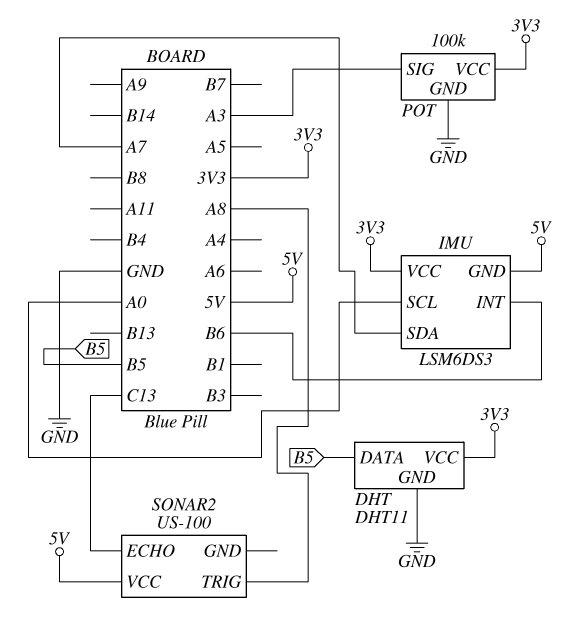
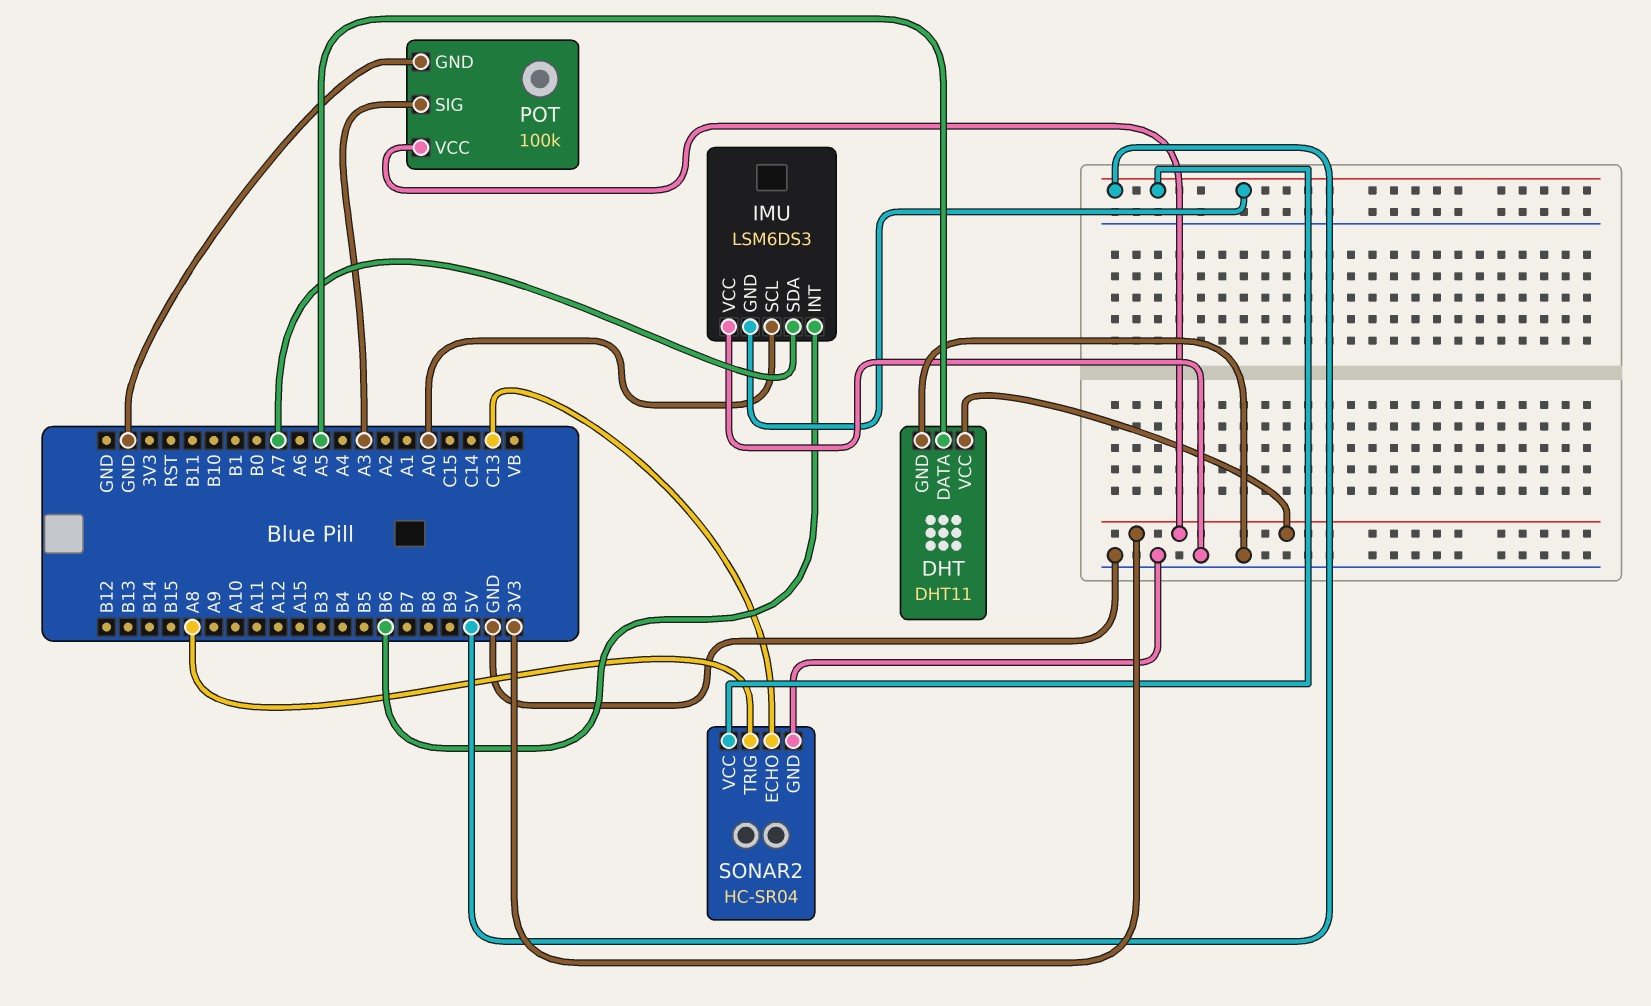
DHT pin DATA: B5 -> A5
IMU pin VCC: 3V3 -> GND
SONAR2: US-100 -> HC-SR04
SONAR2 pin GND: none -> GND

